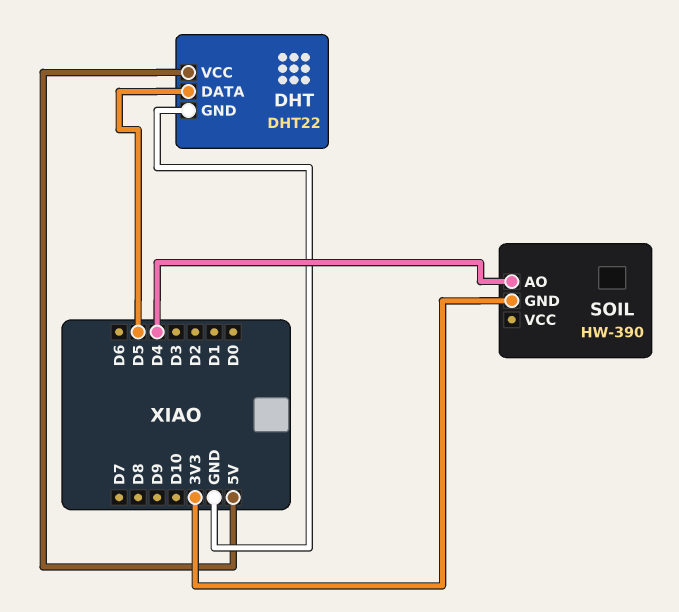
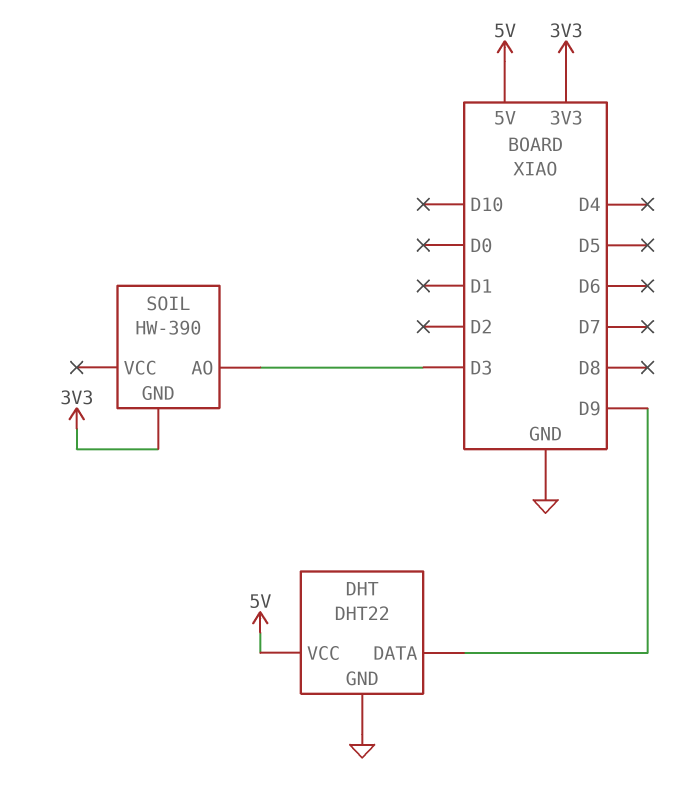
DHT pin DATA: D5 -> D9
SOIL pin AO: D4 -> D3

